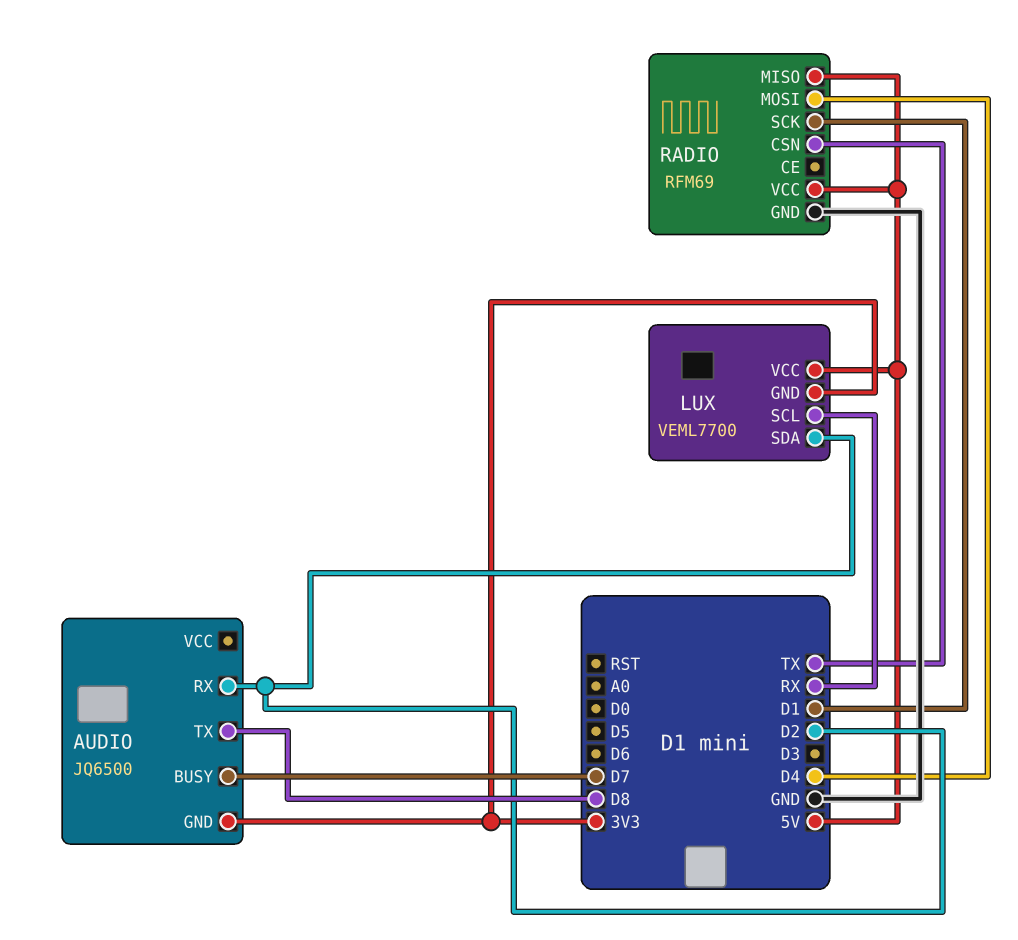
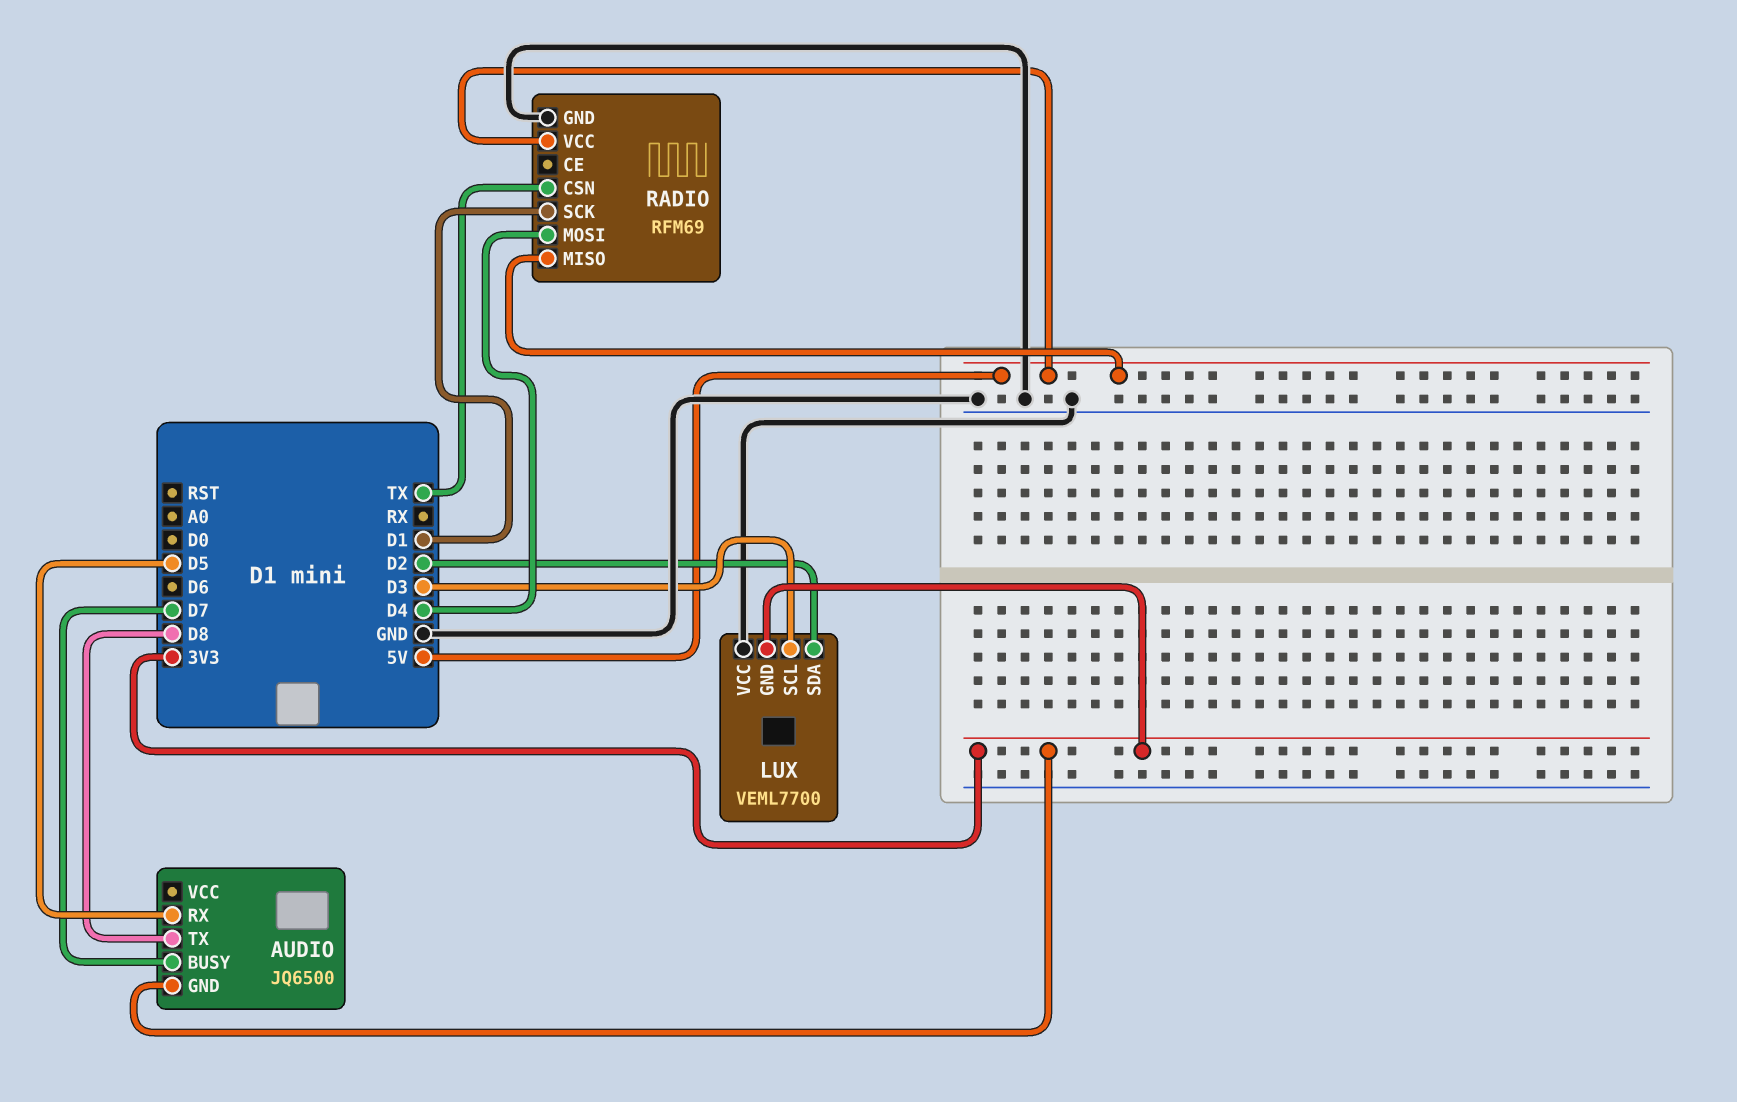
AUDIO pin RX: D2 -> D5
LUX pin SCL: RX -> D3
LUX pin VCC: 5V -> GND

